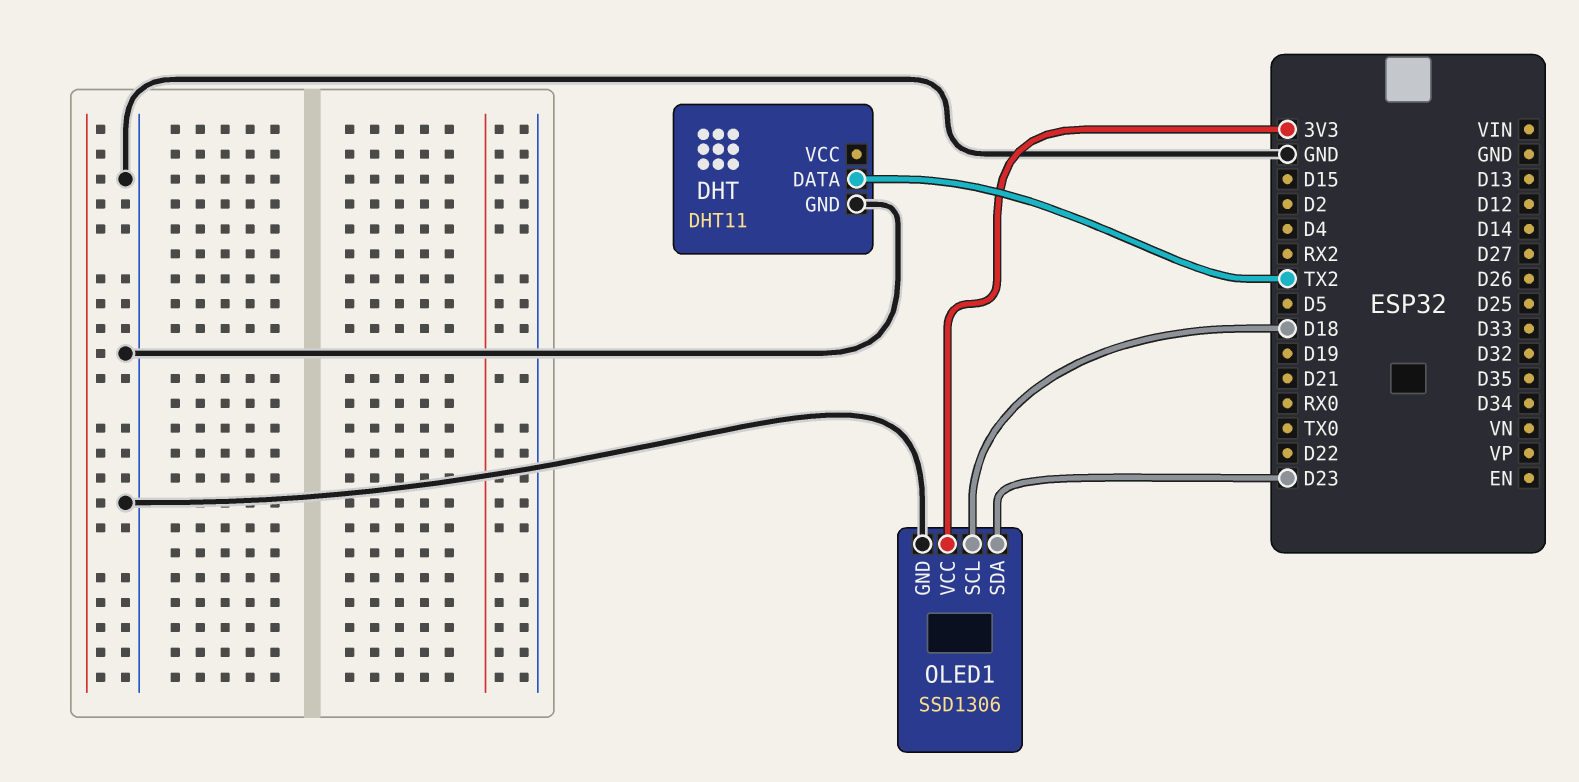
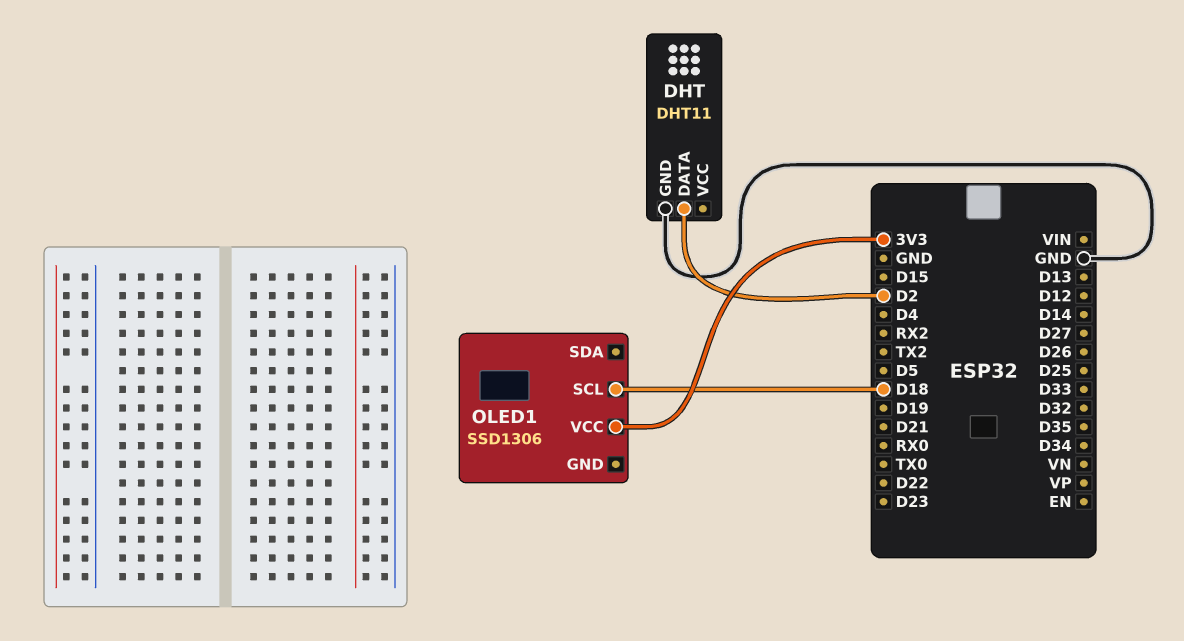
DHT pin DATA: TX2 -> D2
OLED1 pin GND: GND -> none
OLED1 pin SDA: D23 -> none

